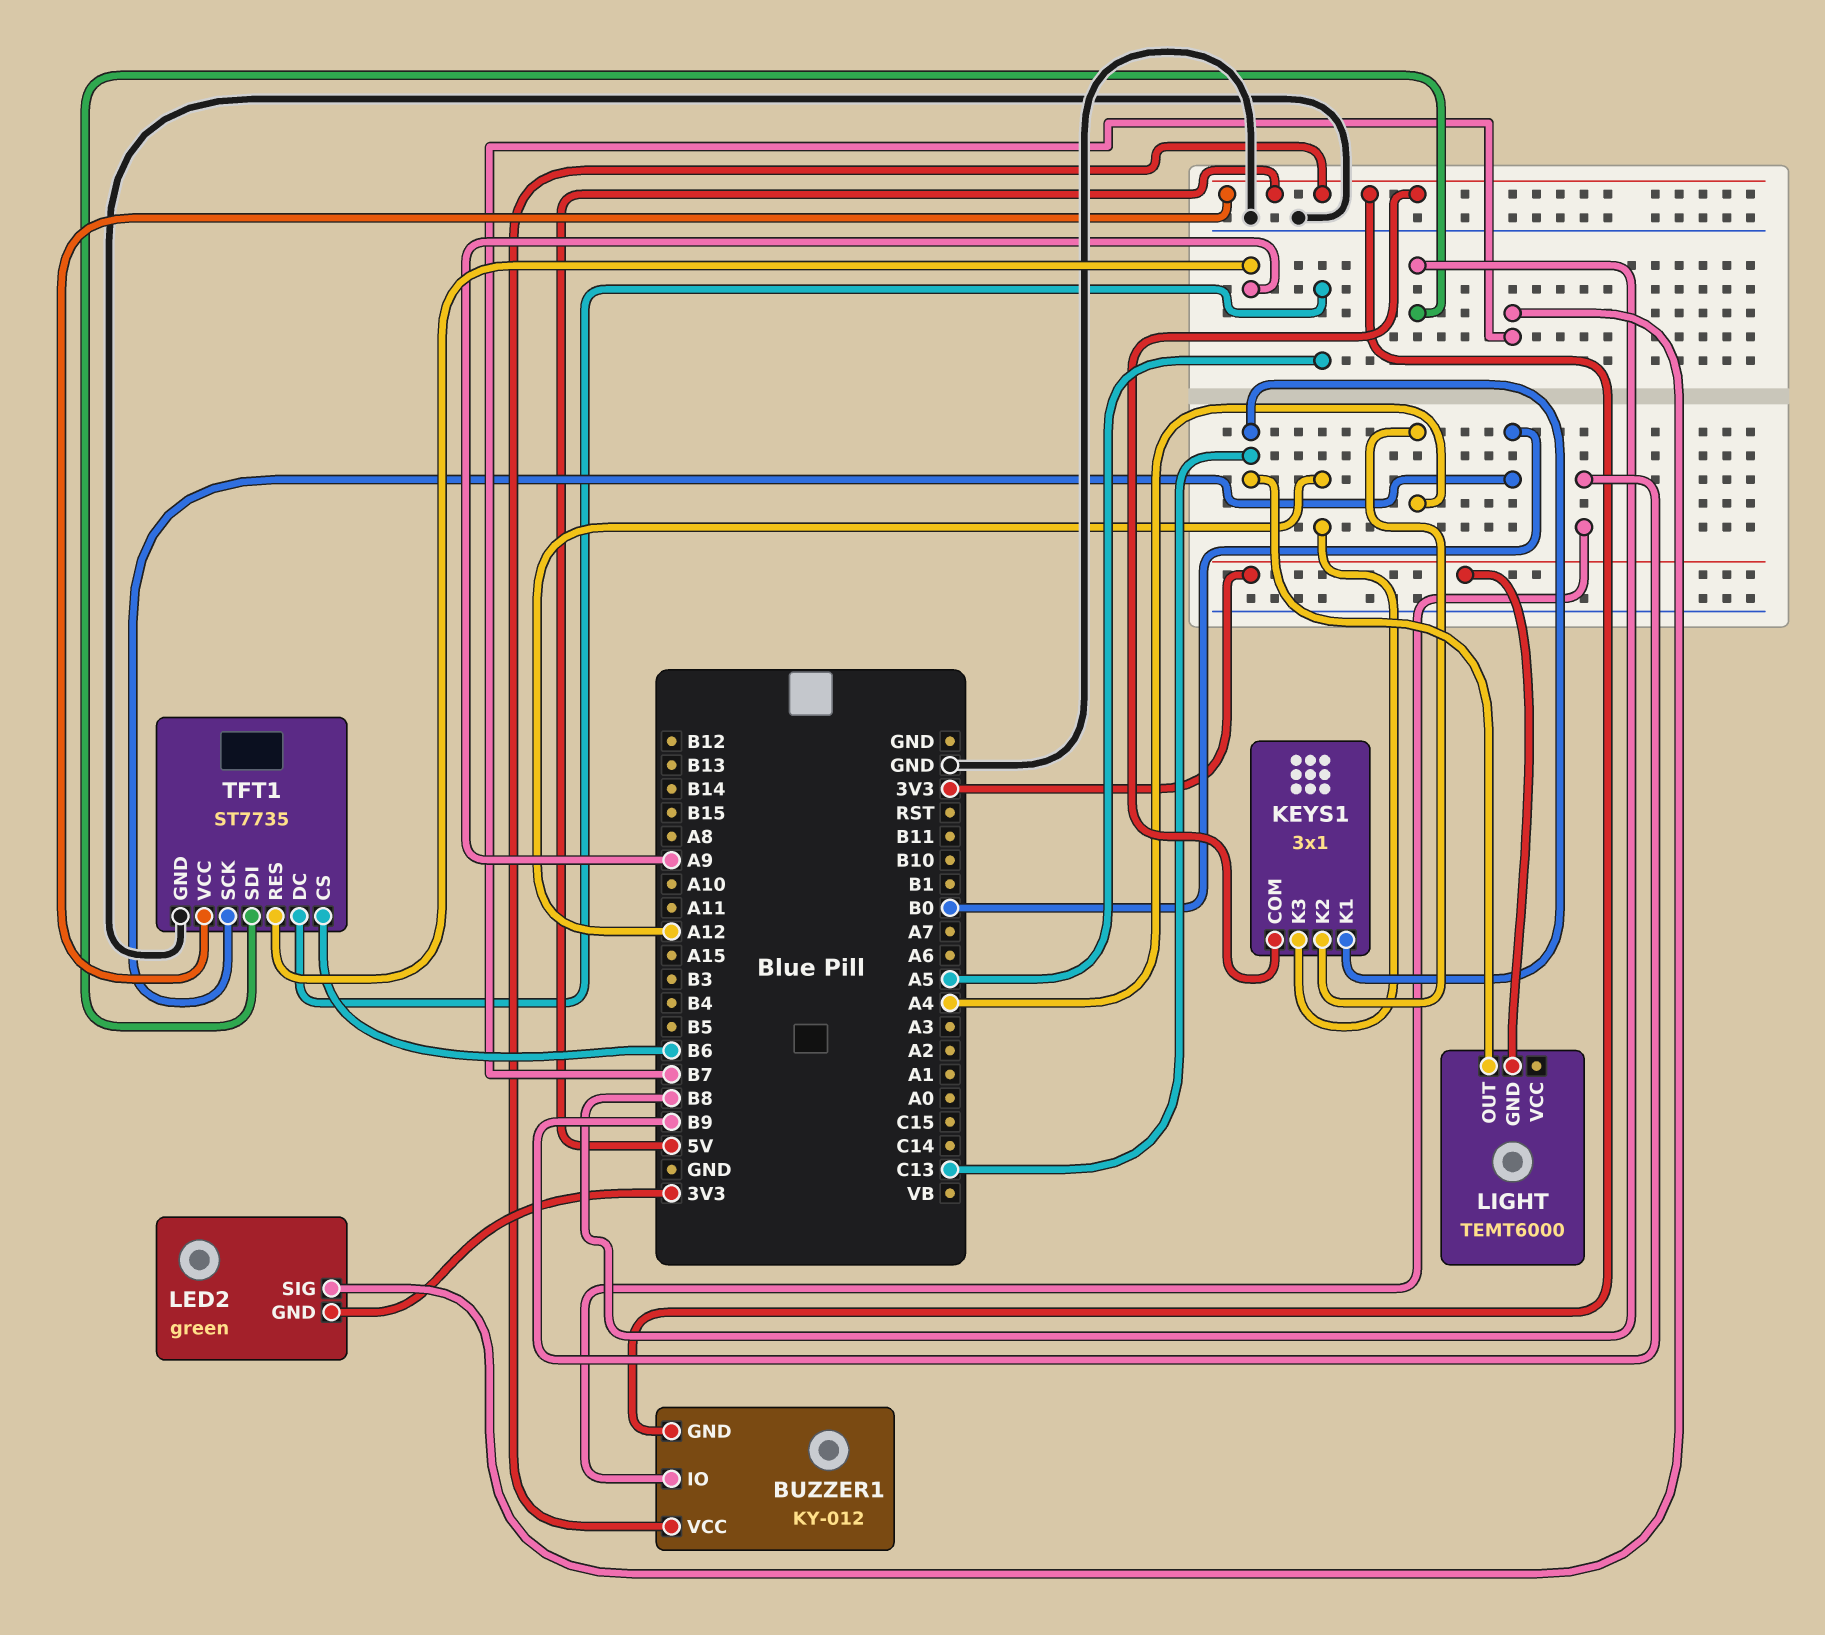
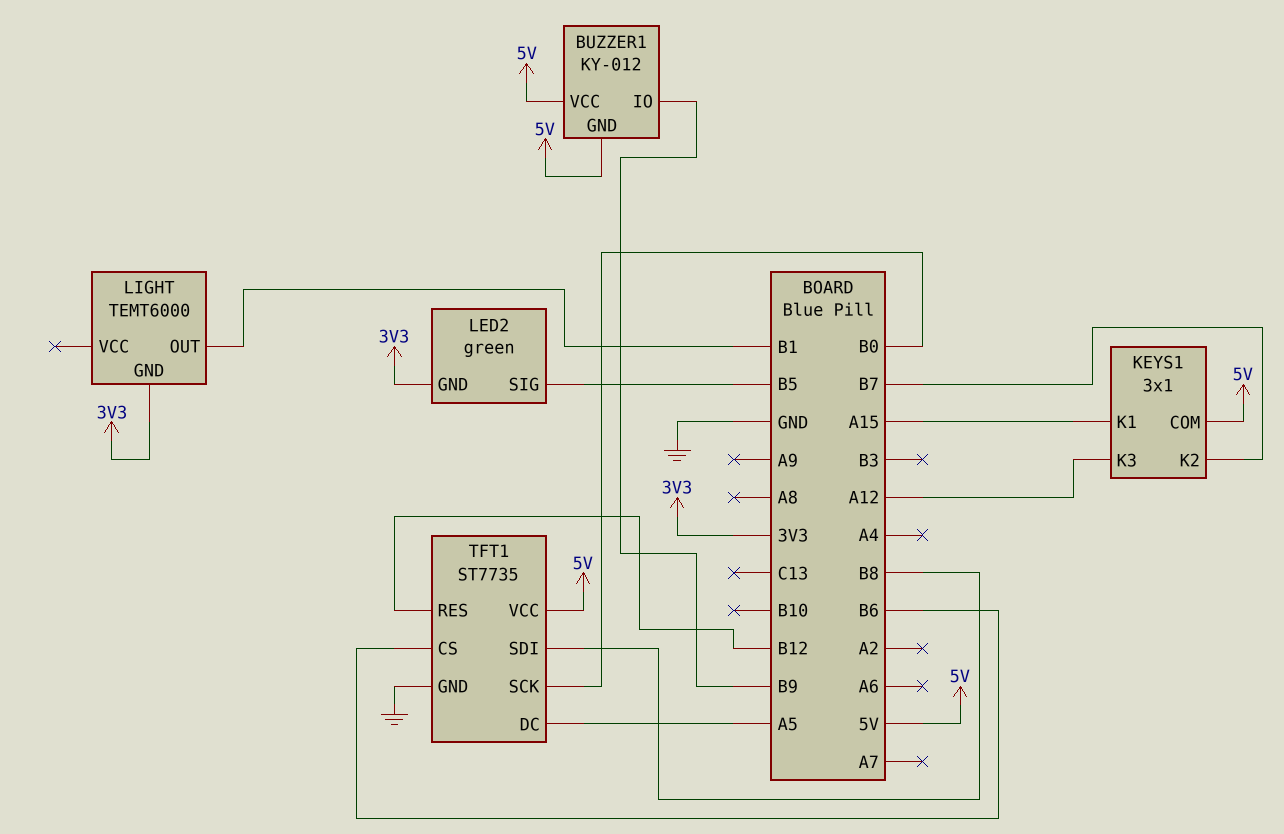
KEYS1 pin K1: C13 -> A15
KEYS1 pin K2: A4 -> B7
LED2 pin SIG: B7 -> B5
LIGHT pin OUT: C13 -> B1
TFT1 pin RES: A9 -> B12

